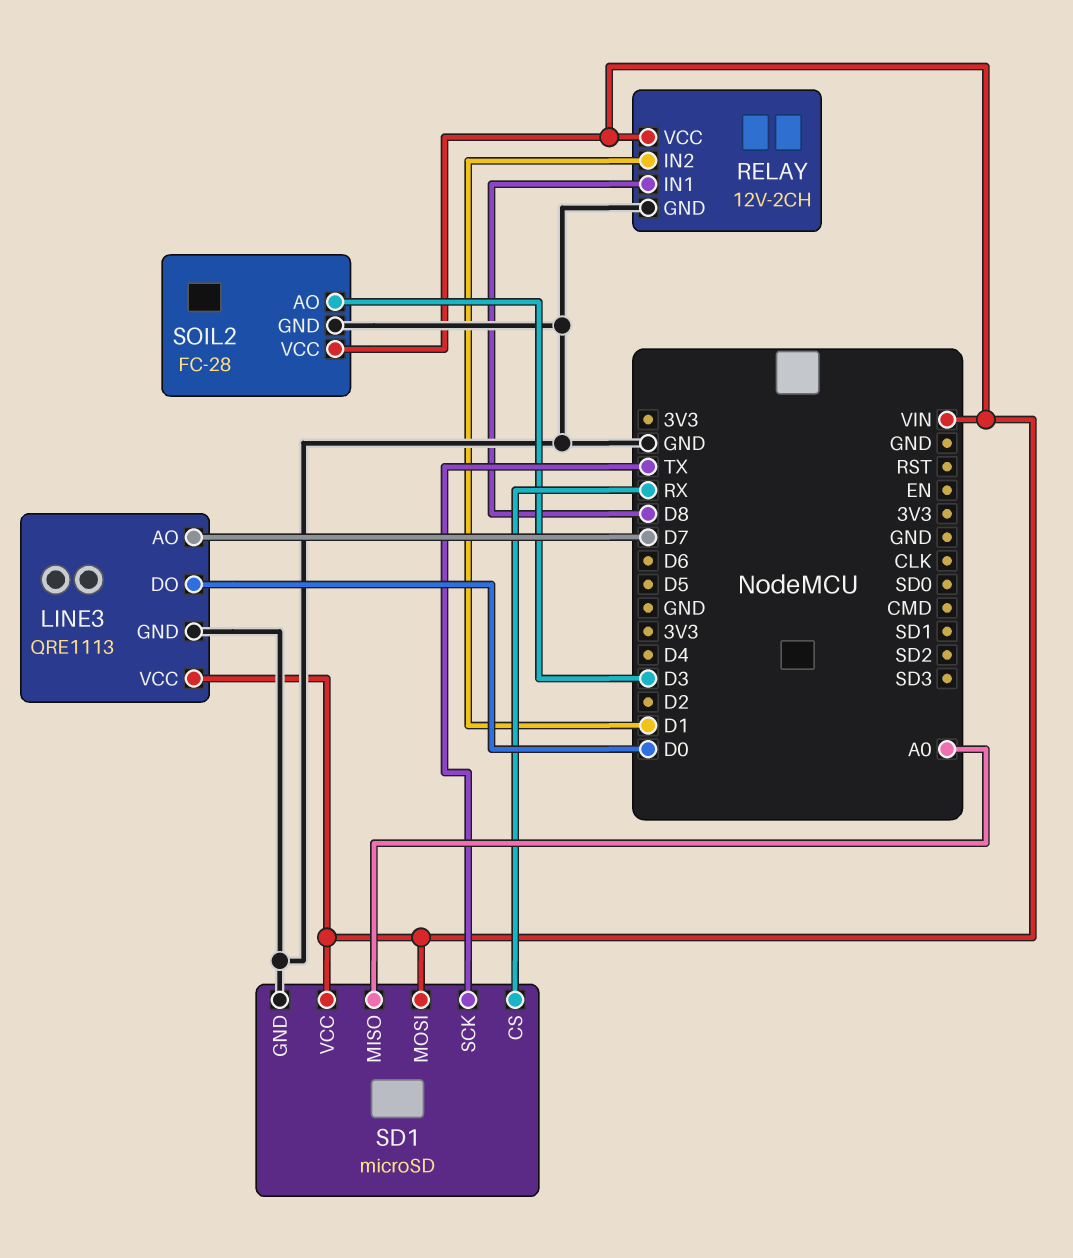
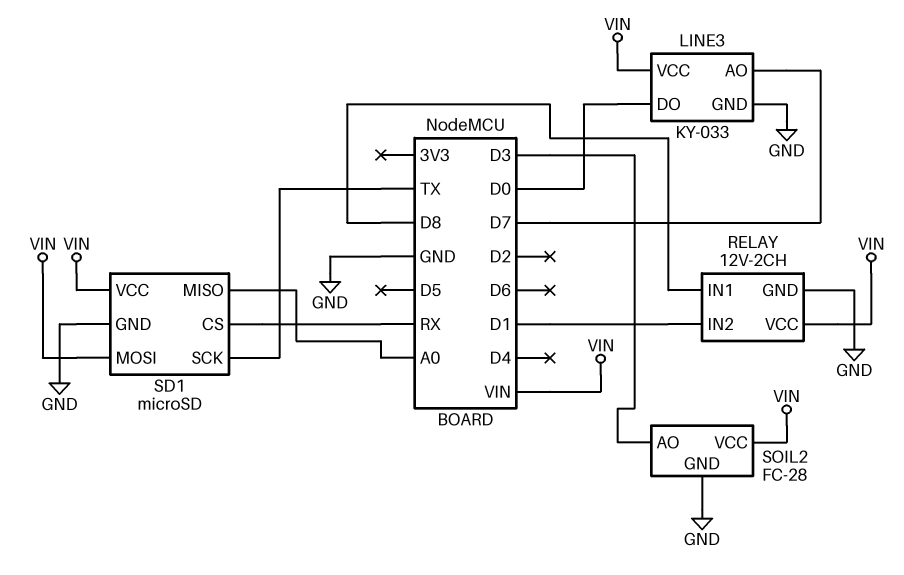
LINE3: QRE1113 -> KY-033

